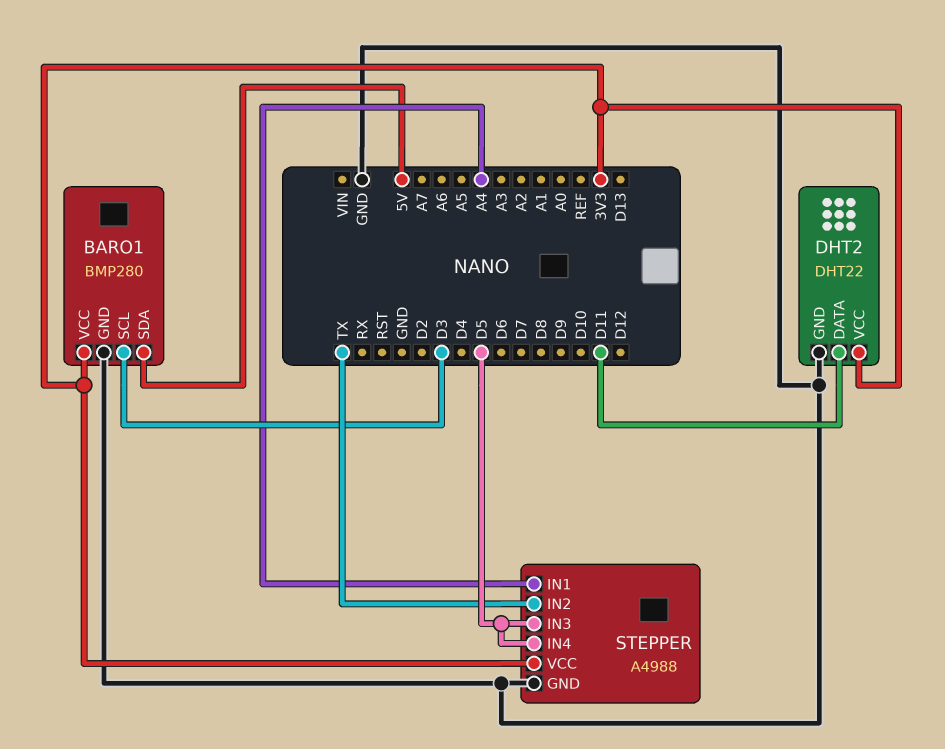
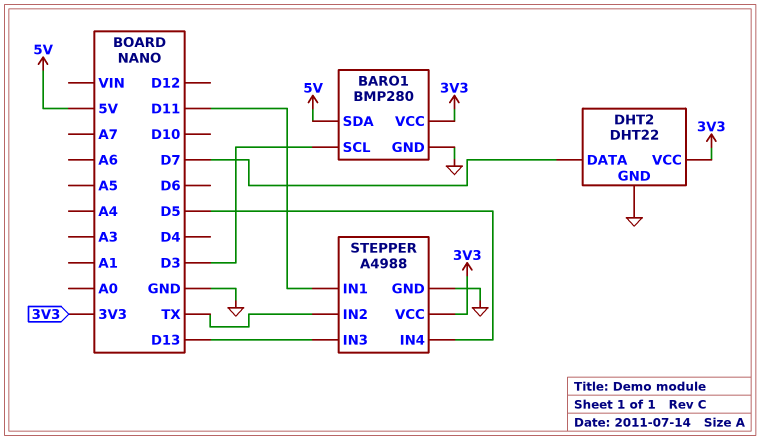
DHT2 pin DATA: D11 -> D7
STEPPER pin IN1: A4 -> D11
STEPPER pin IN3: D5 -> D13

